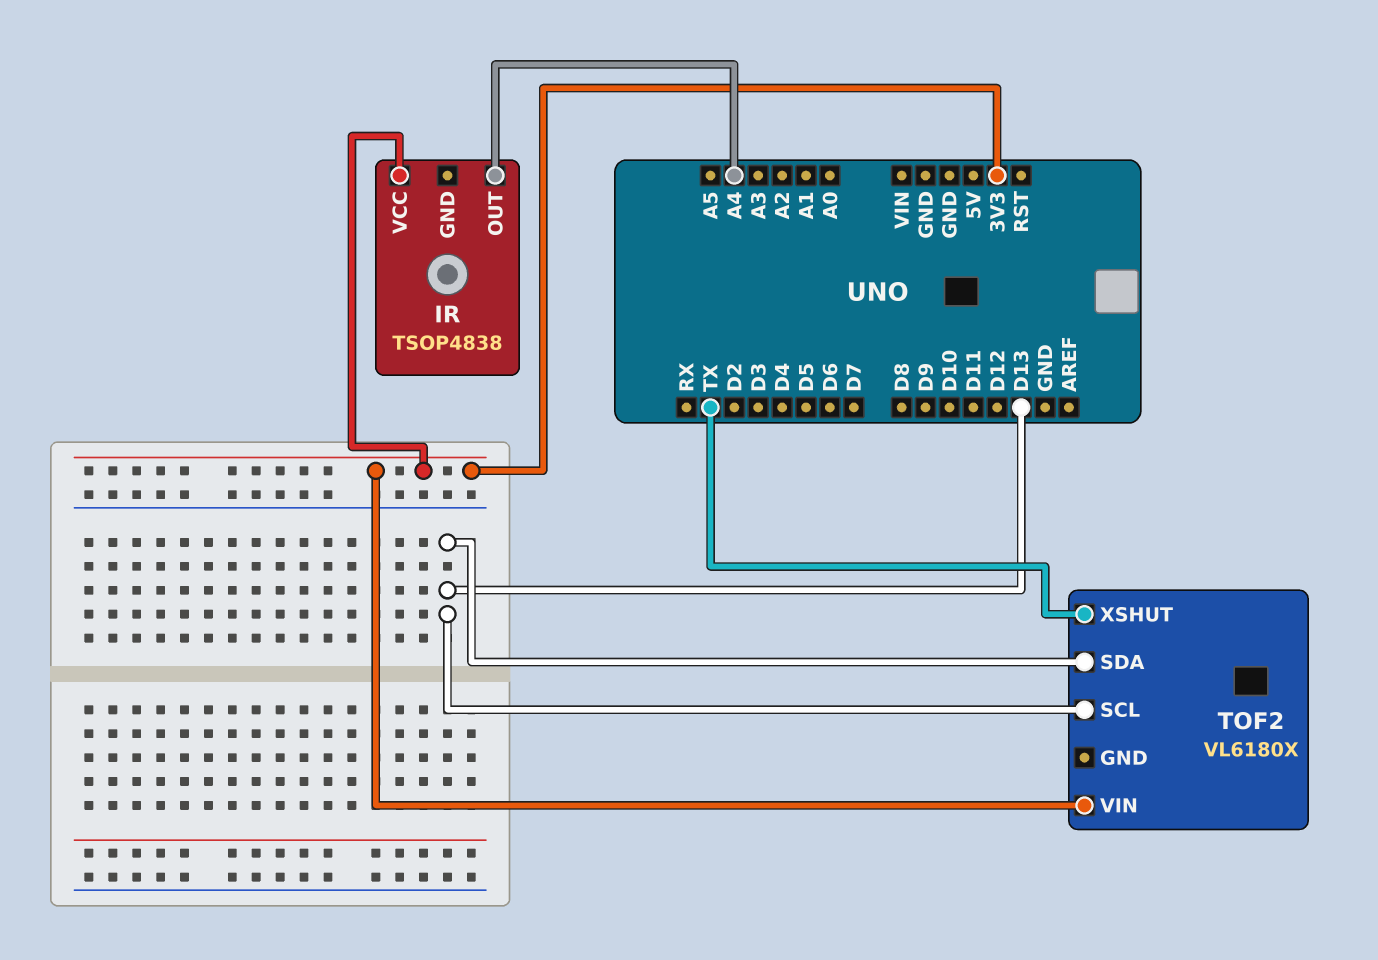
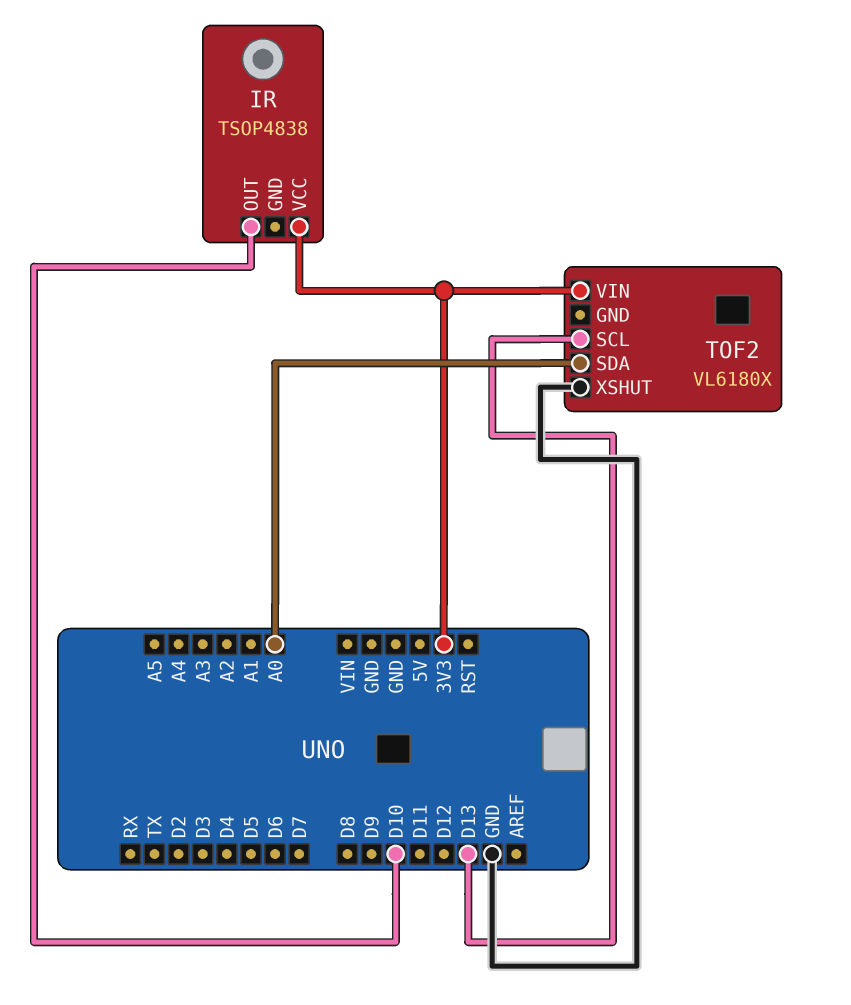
IR pin OUT: A4 -> D10
TOF2 pin SDA: D13 -> A0
TOF2 pin XSHUT: TX -> GND

